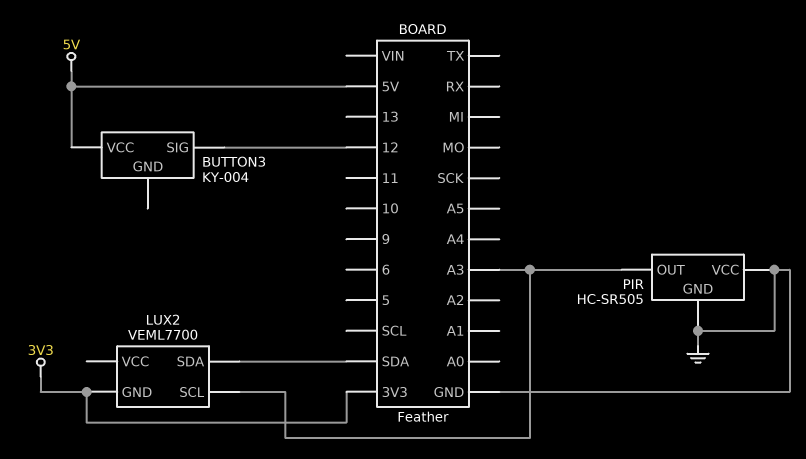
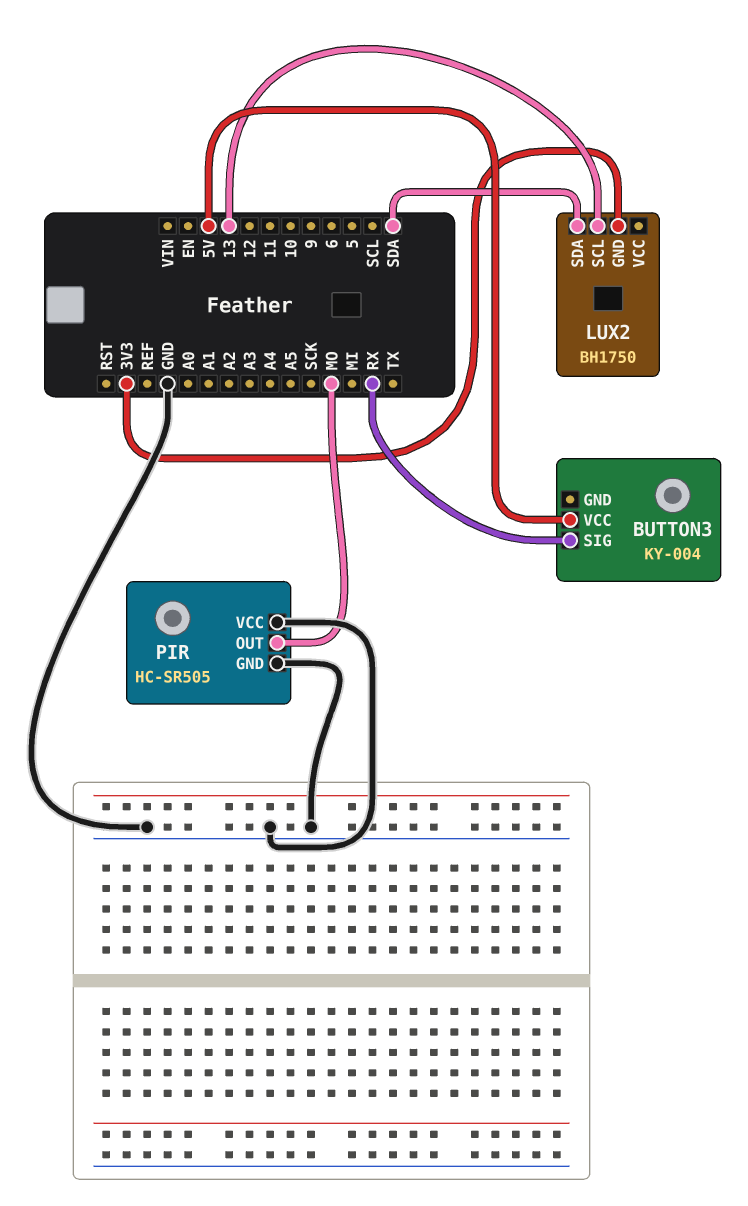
BUTTON3 pin SIG: 12 -> RX
LUX2: VEML7700 -> BH1750
LUX2 pin SCL: A3 -> 13
PIR pin OUT: A3 -> MO

